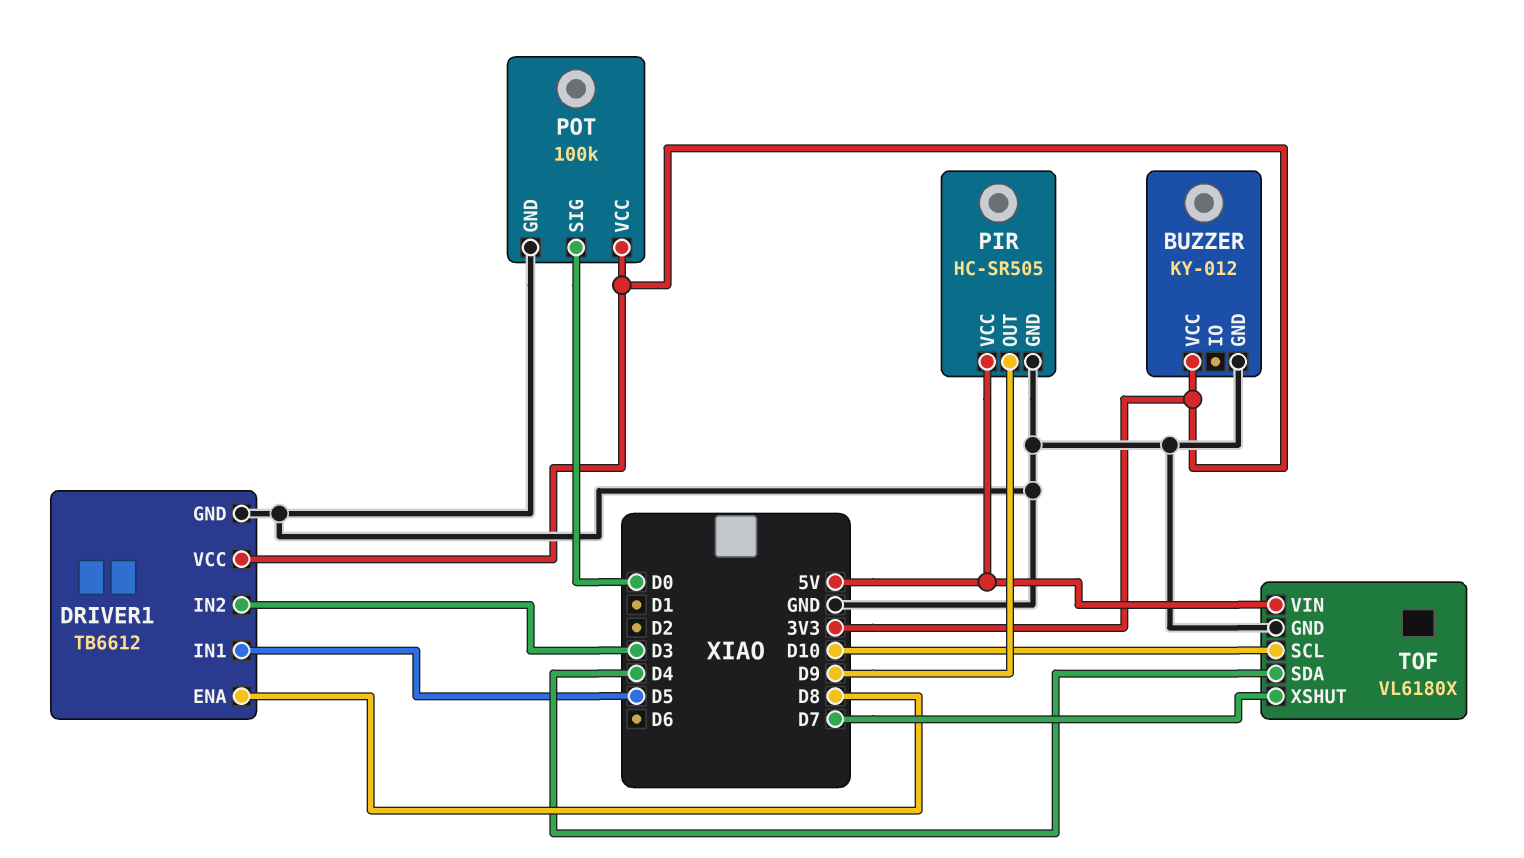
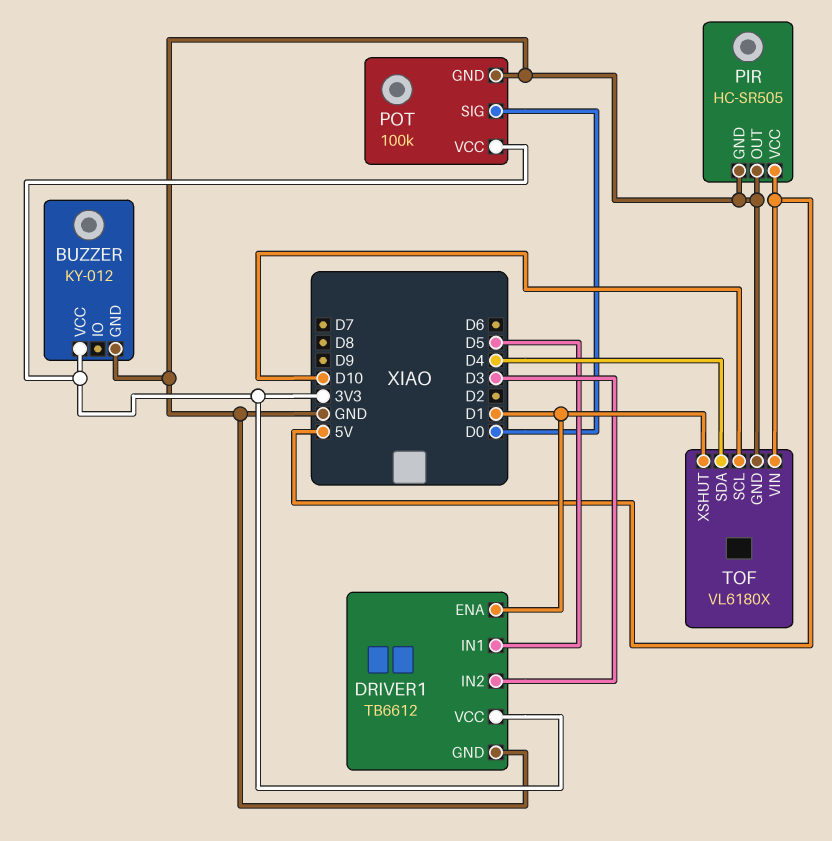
DRIVER1 pin ENA: D8 -> D1
PIR pin OUT: D9 -> GND
TOF pin XSHUT: D7 -> D1

